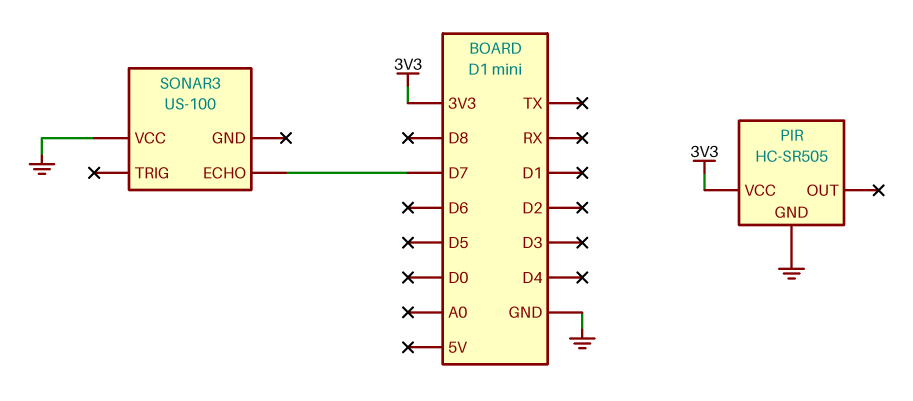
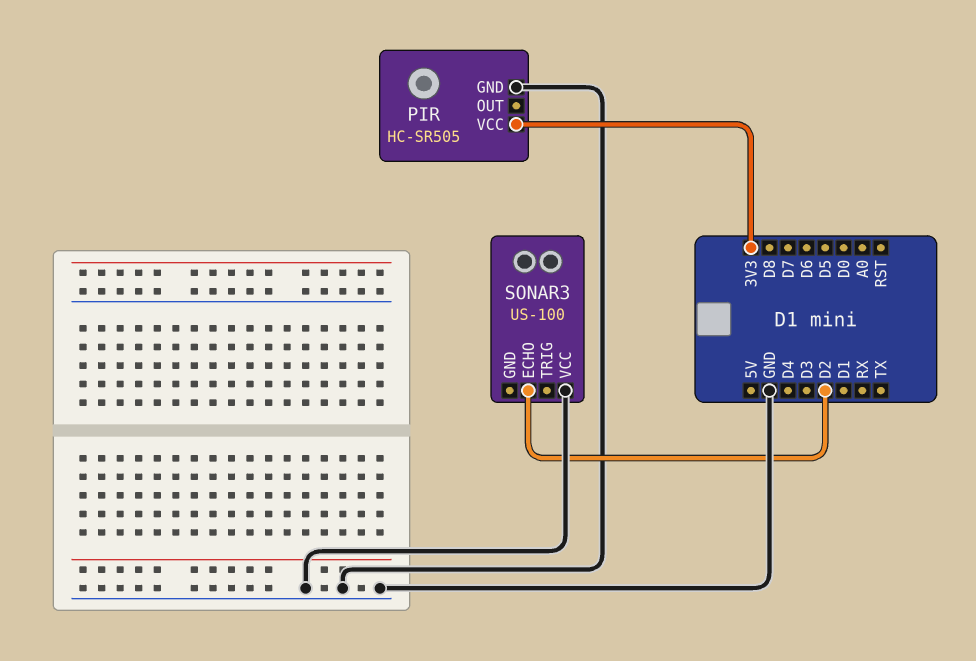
SONAR3 pin ECHO: D7 -> D2

